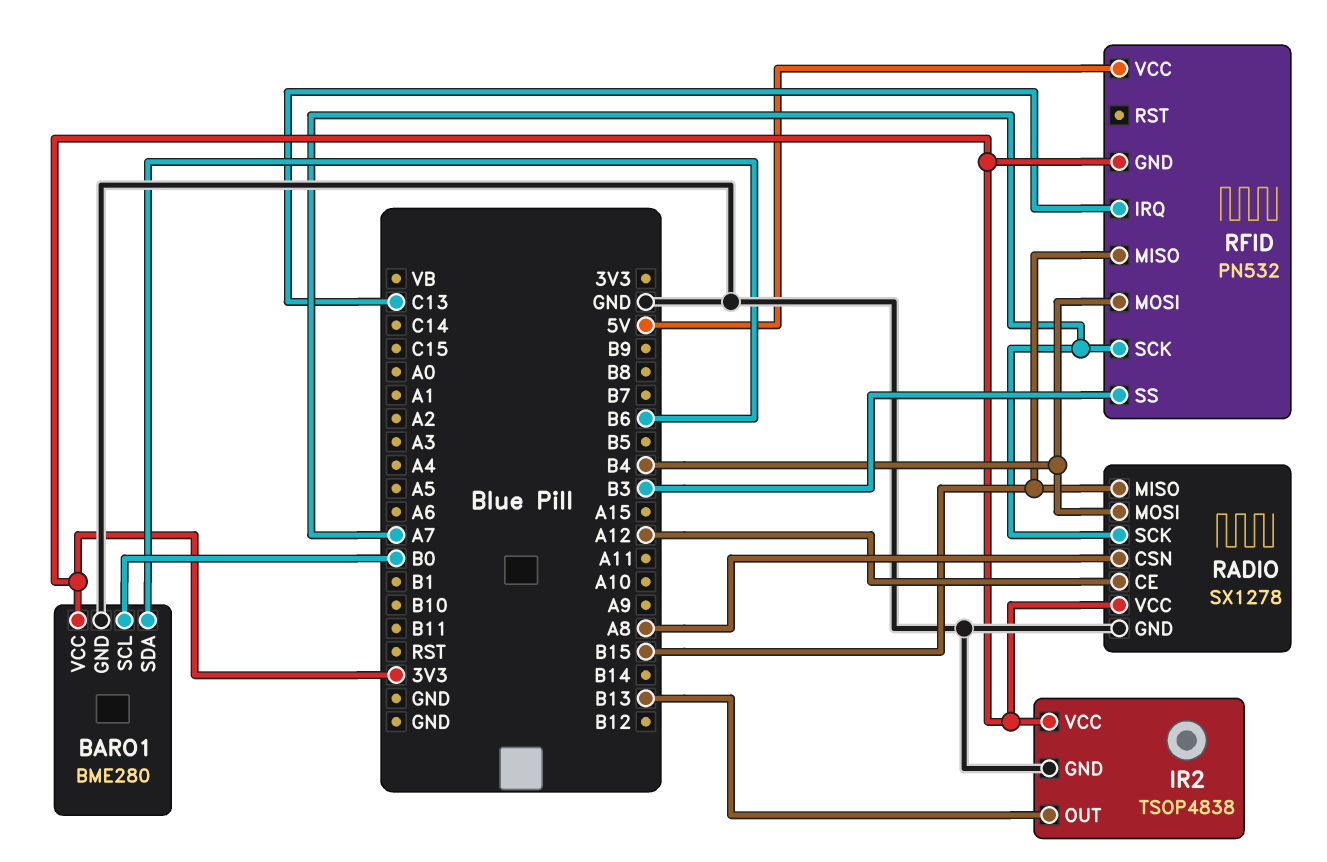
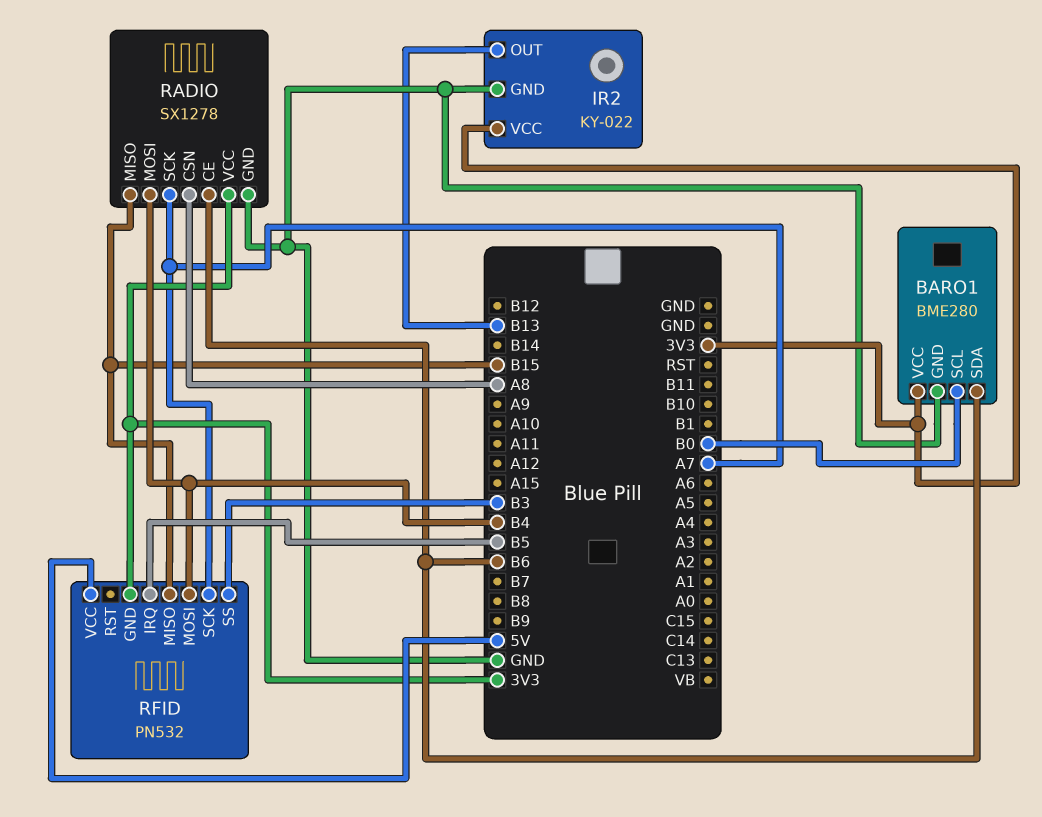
IR2: TSOP4838 -> KY-022
RADIO pin CE: A12 -> B6
RFID pin IRQ: C13 -> B5

